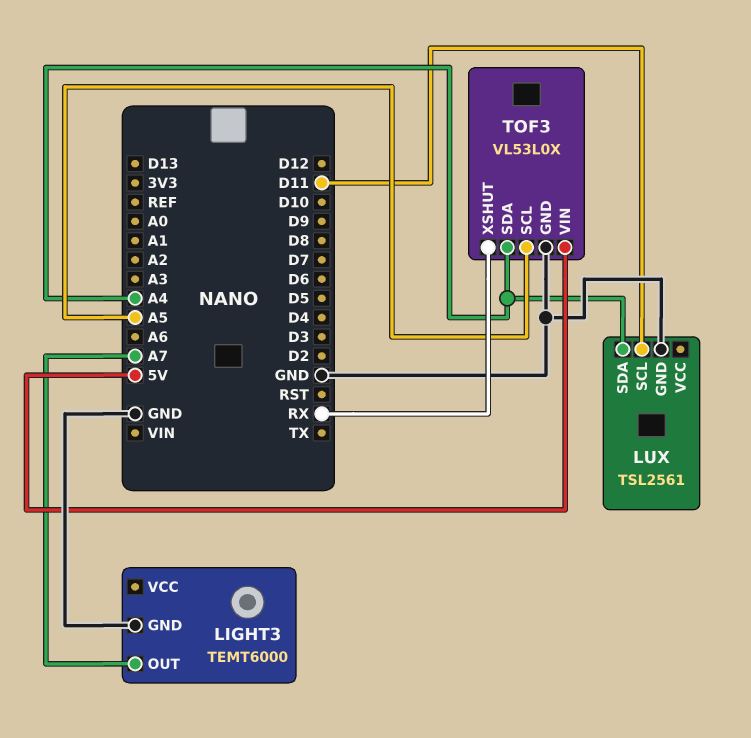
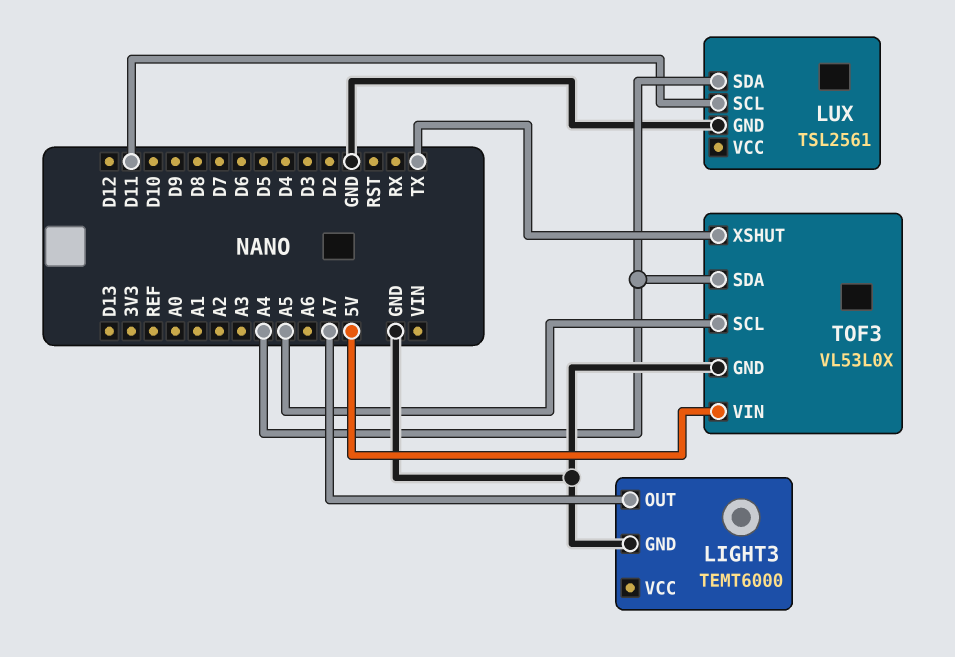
TOF3 pin XSHUT: RX -> TX

